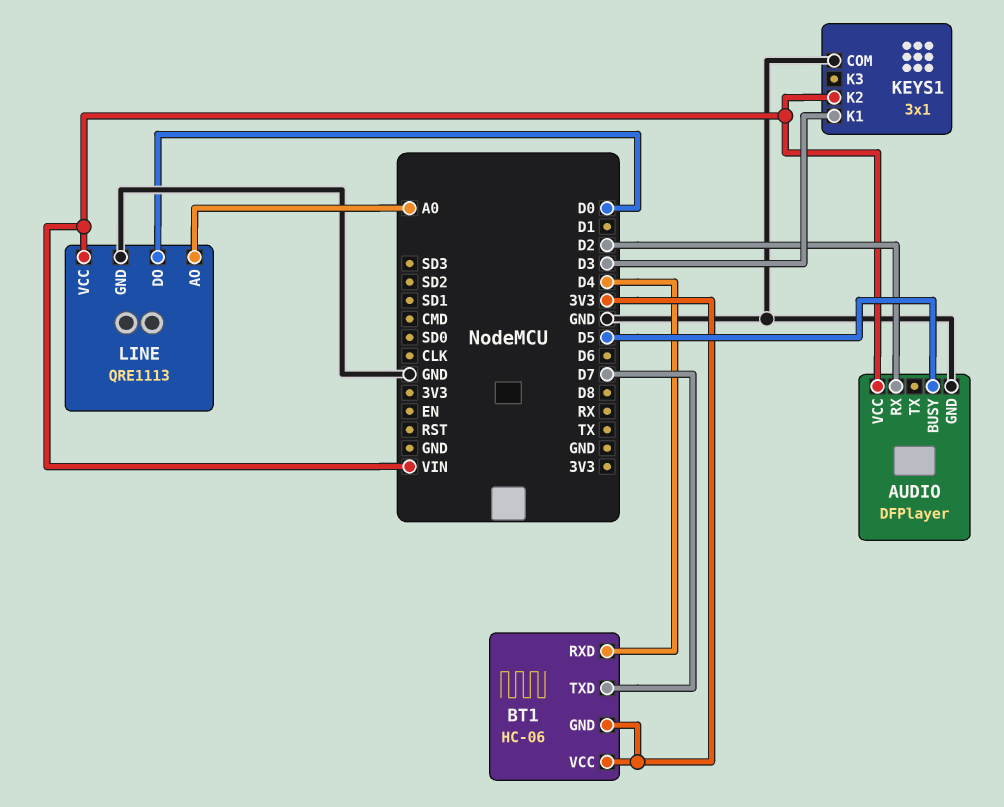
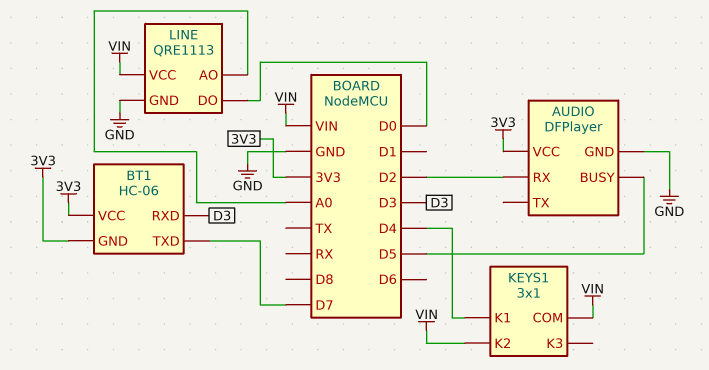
AUDIO pin VCC: VIN -> 3V3
BT1 pin RXD: D4 -> D3
KEYS1 pin COM: GND -> VIN
KEYS1 pin K1: D3 -> D4

